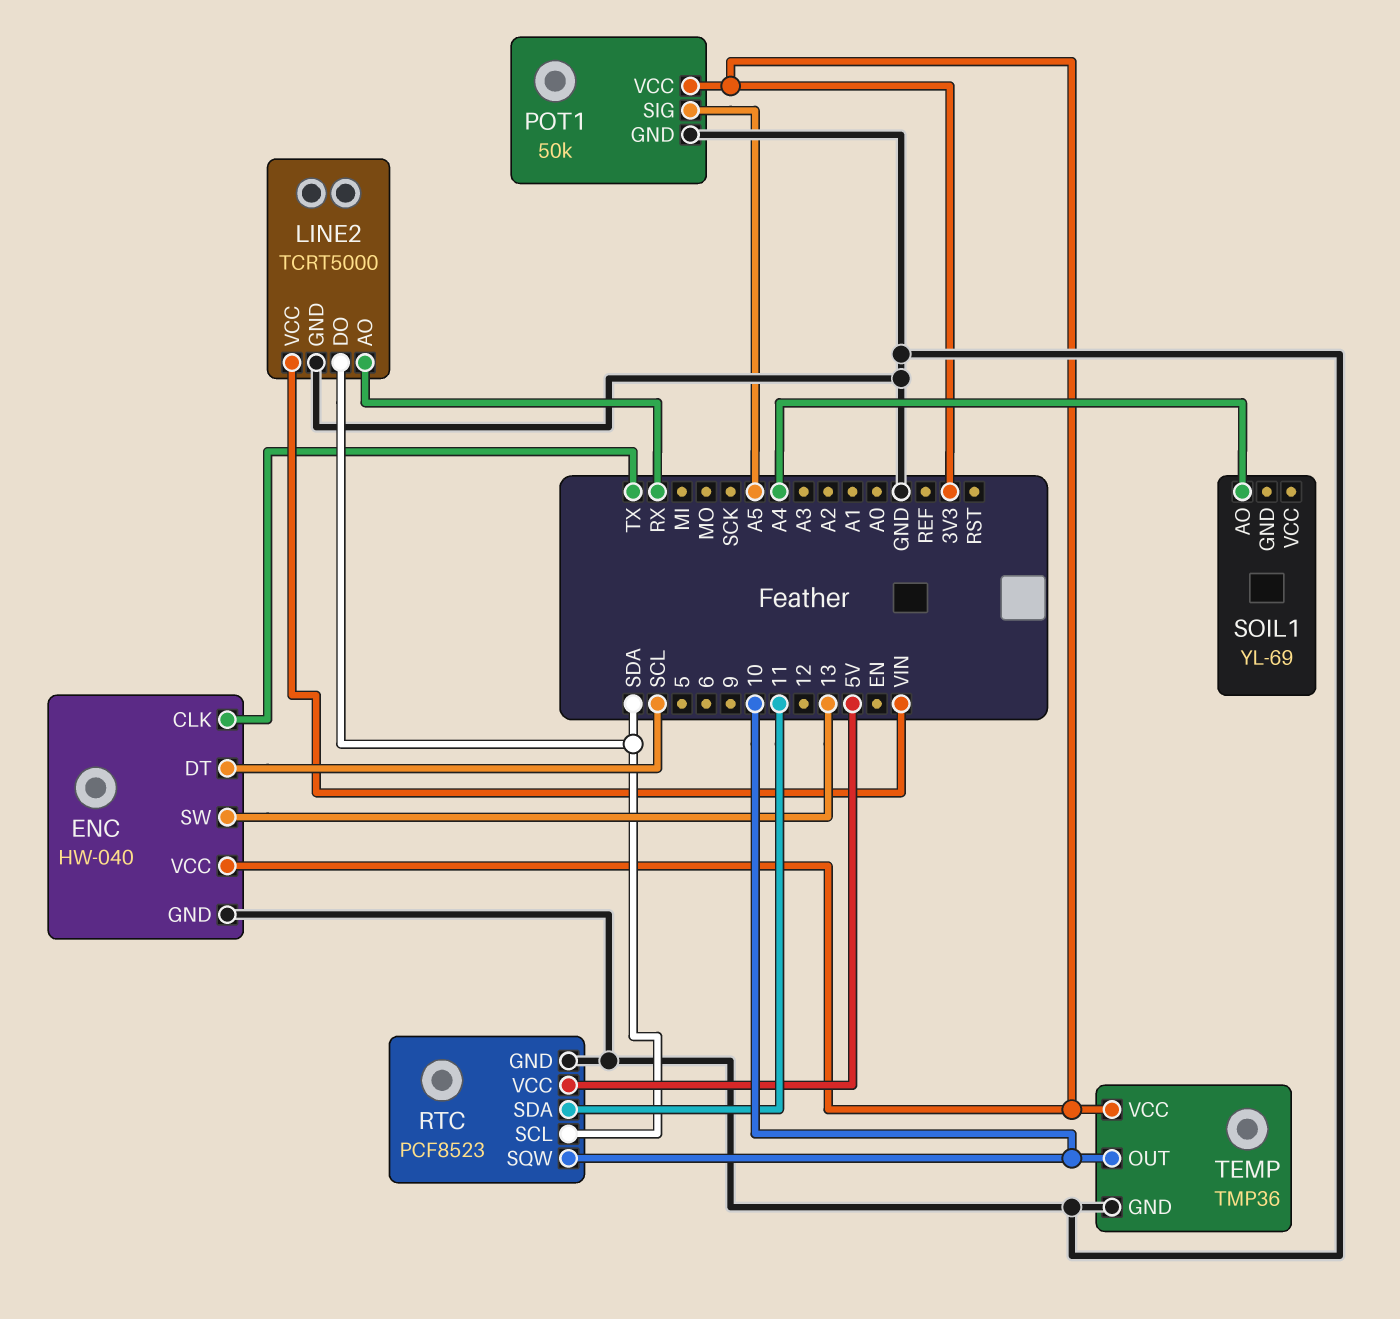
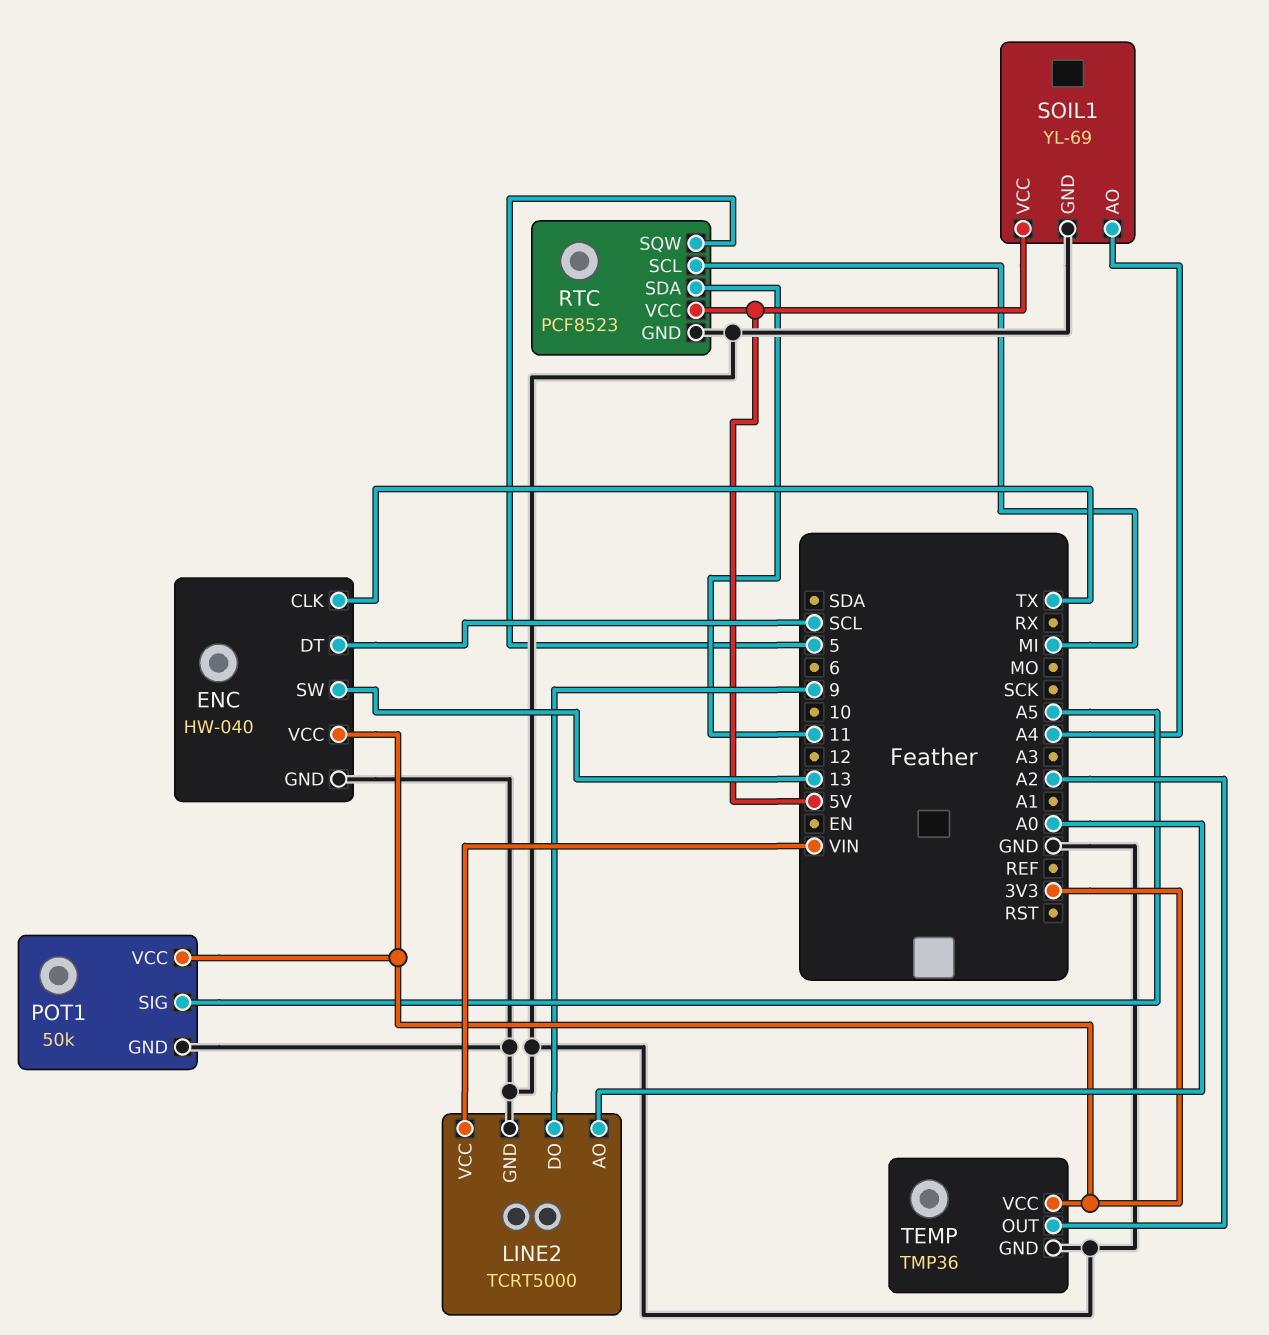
LINE2 pin AO: RX -> A0
LINE2 pin DO: SDA -> 9
RTC pin SCL: SDA -> MI
RTC pin SQW: 10 -> 5
SOIL1 pin GND: none -> GND
SOIL1 pin VCC: none -> 5V
TEMP pin OUT: 10 -> A2

